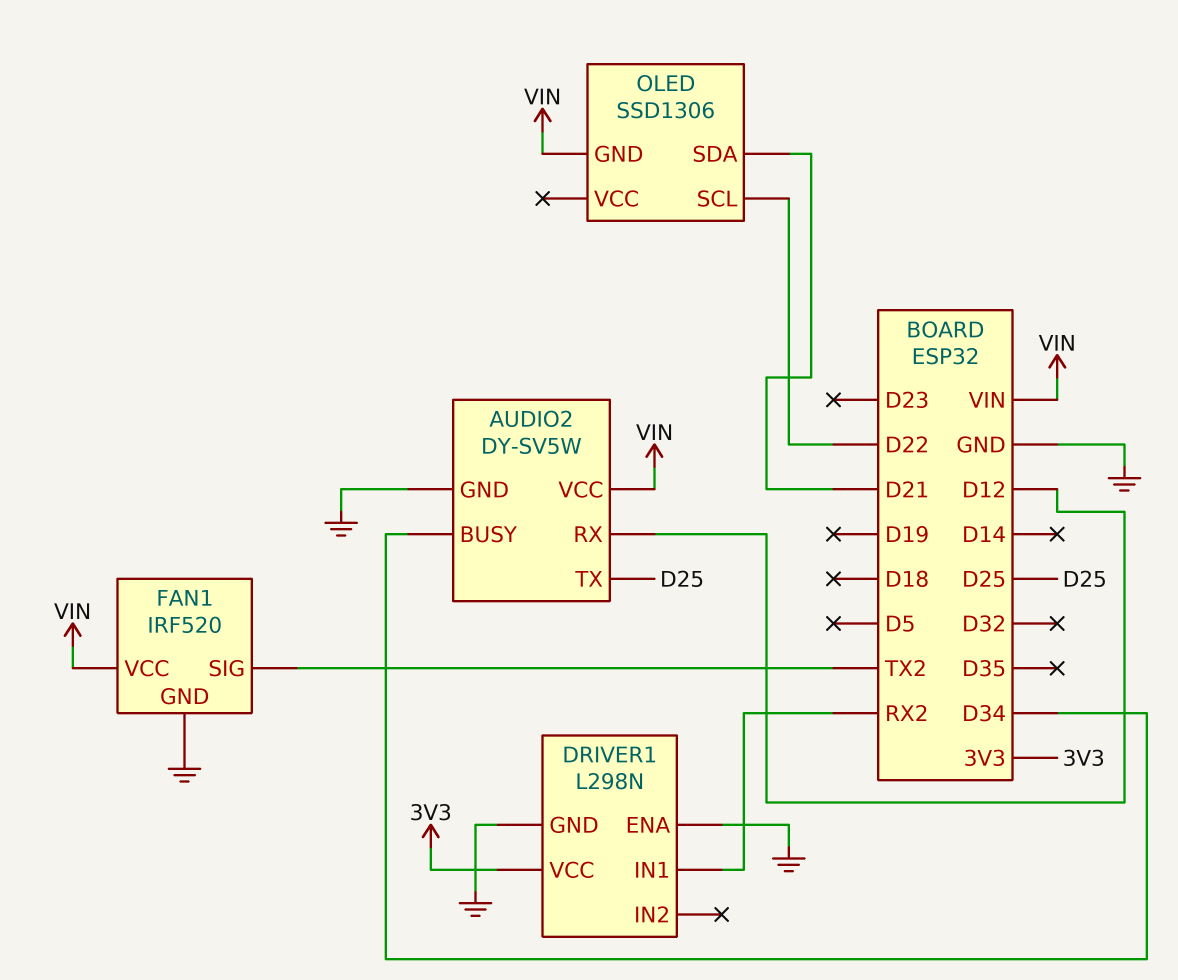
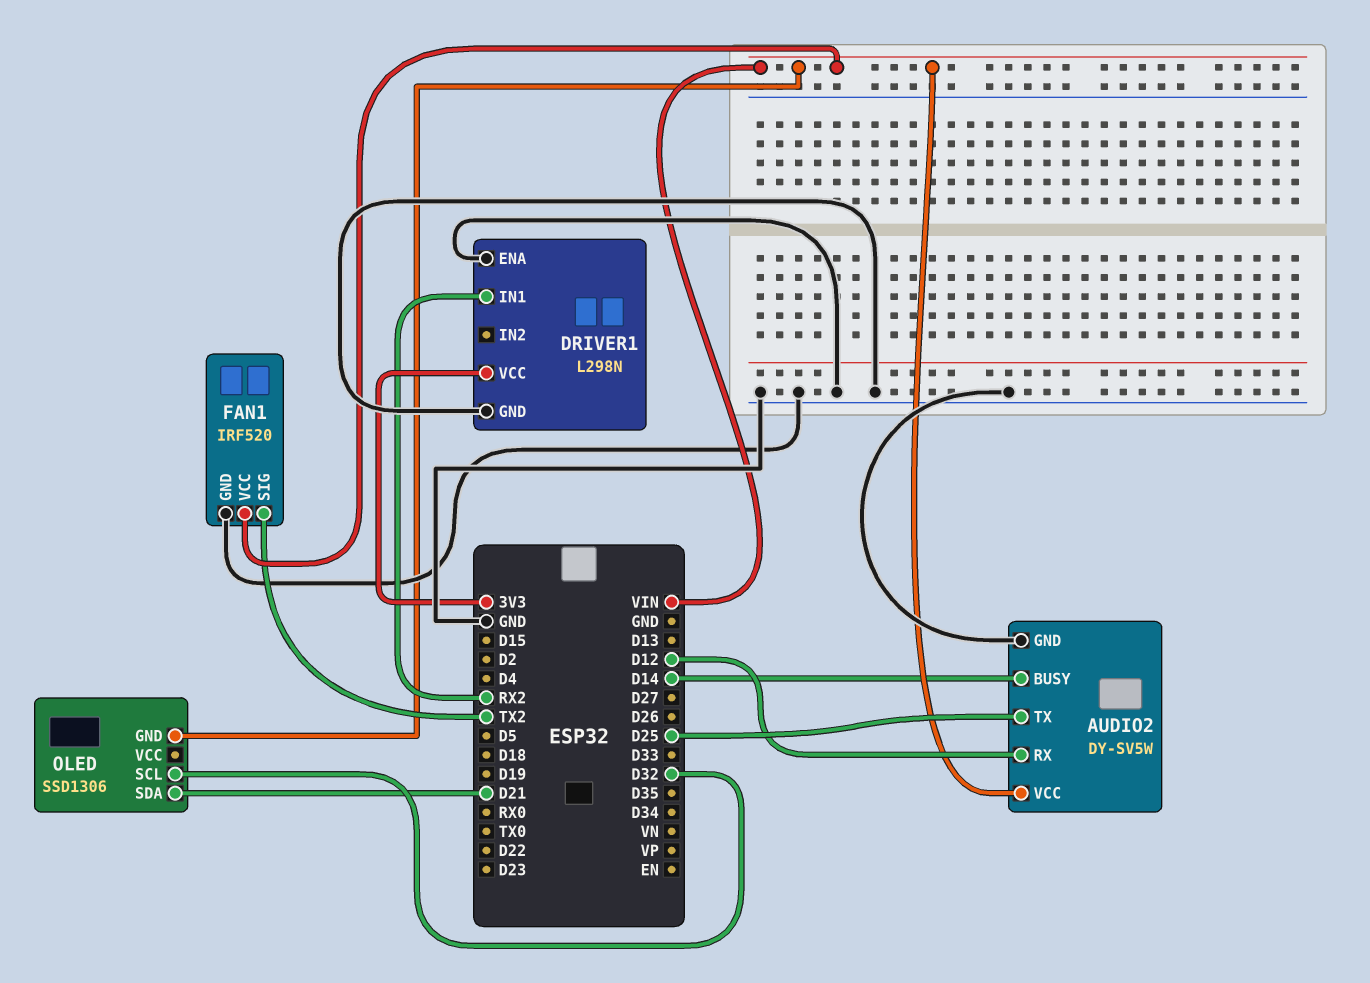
AUDIO2 pin BUSY: D34 -> D14
OLED pin SCL: D22 -> D32

